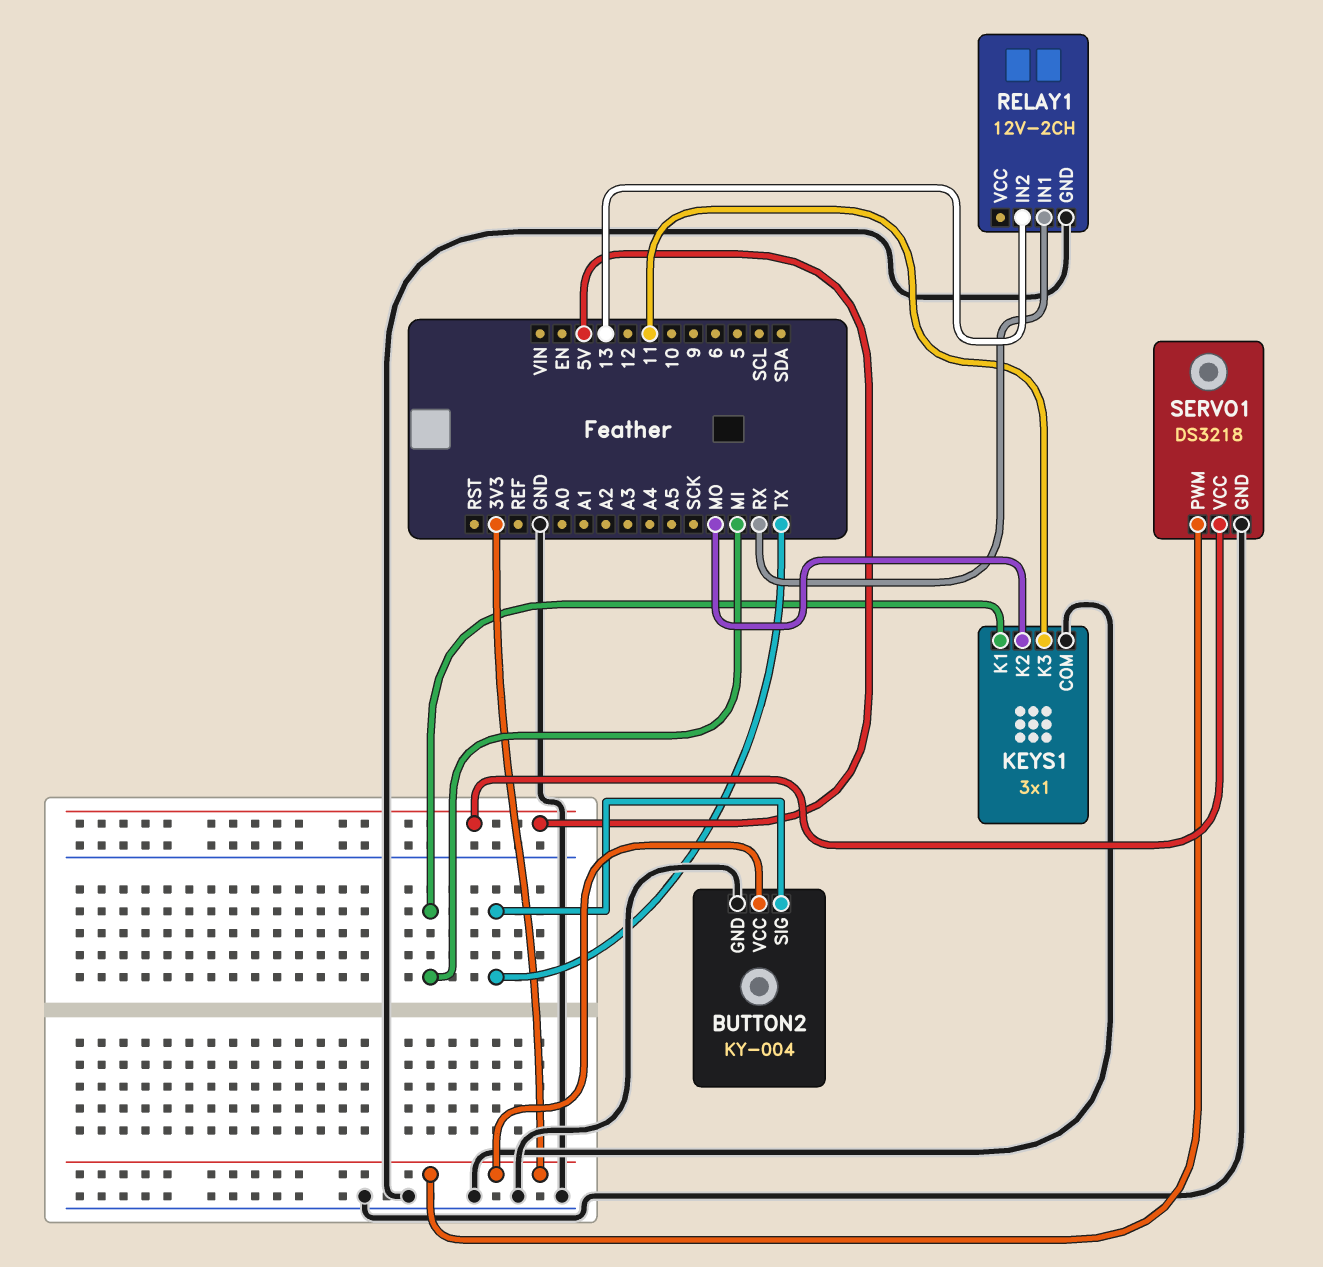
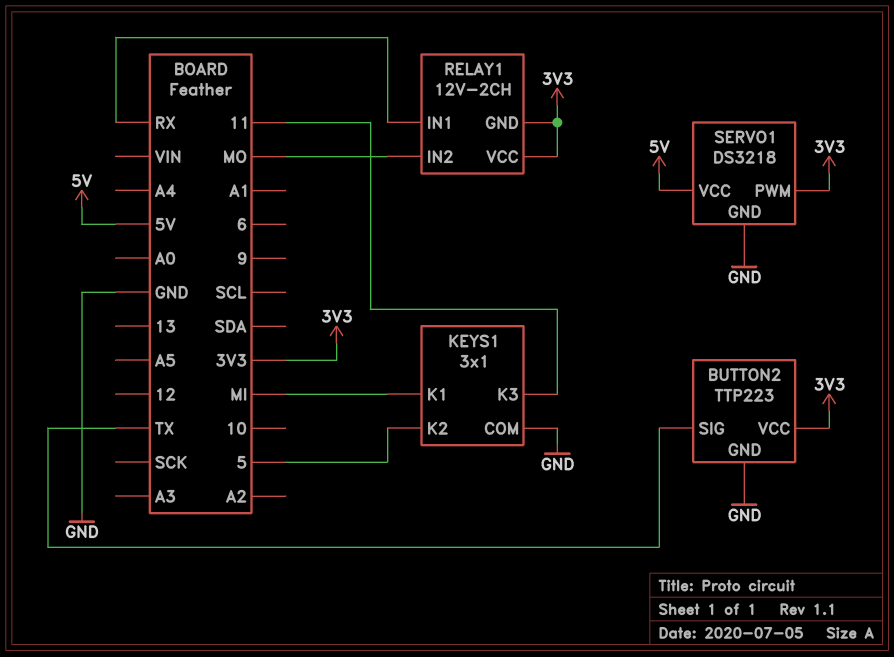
BUTTON2: KY-004 -> TTP223
KEYS1 pin K2: MO -> 5
RELAY1 pin GND: GND -> 3V3
RELAY1 pin IN2: 13 -> MO
RELAY1 pin VCC: none -> 3V3

